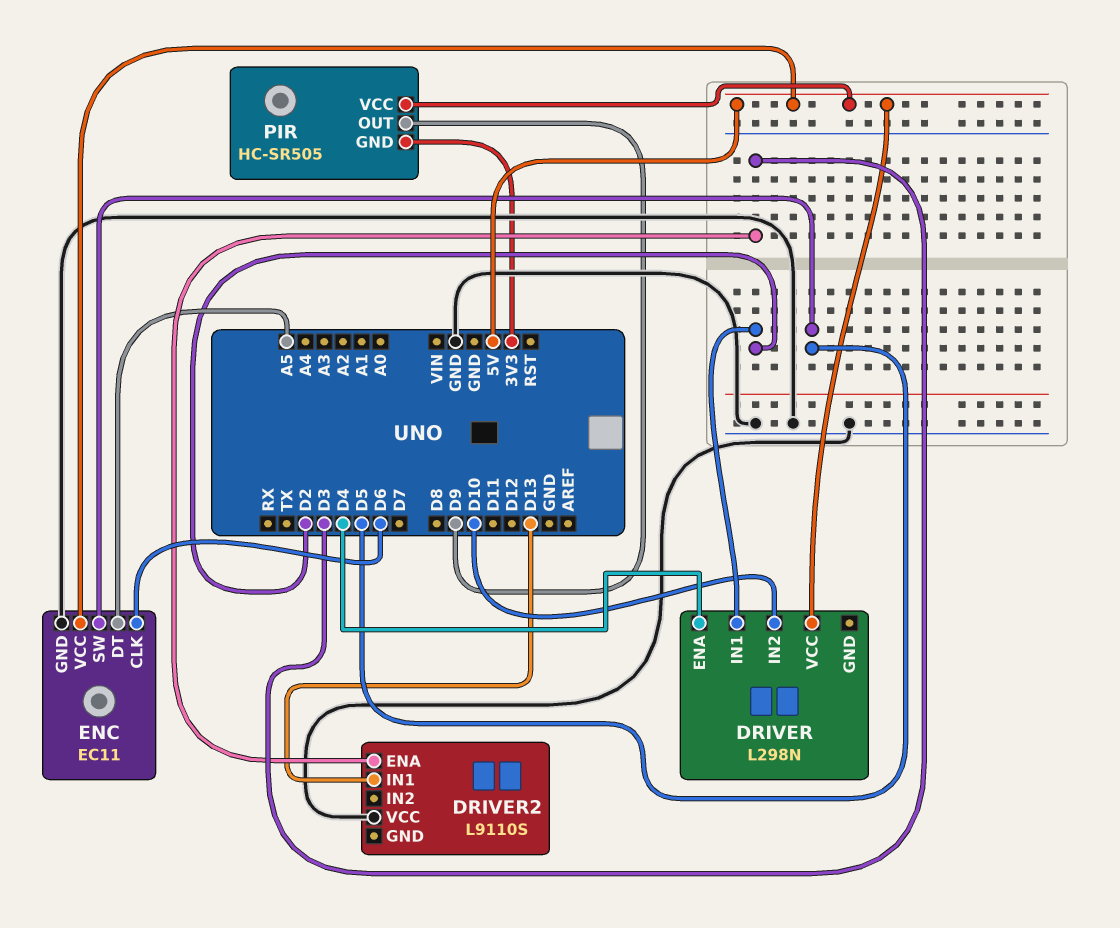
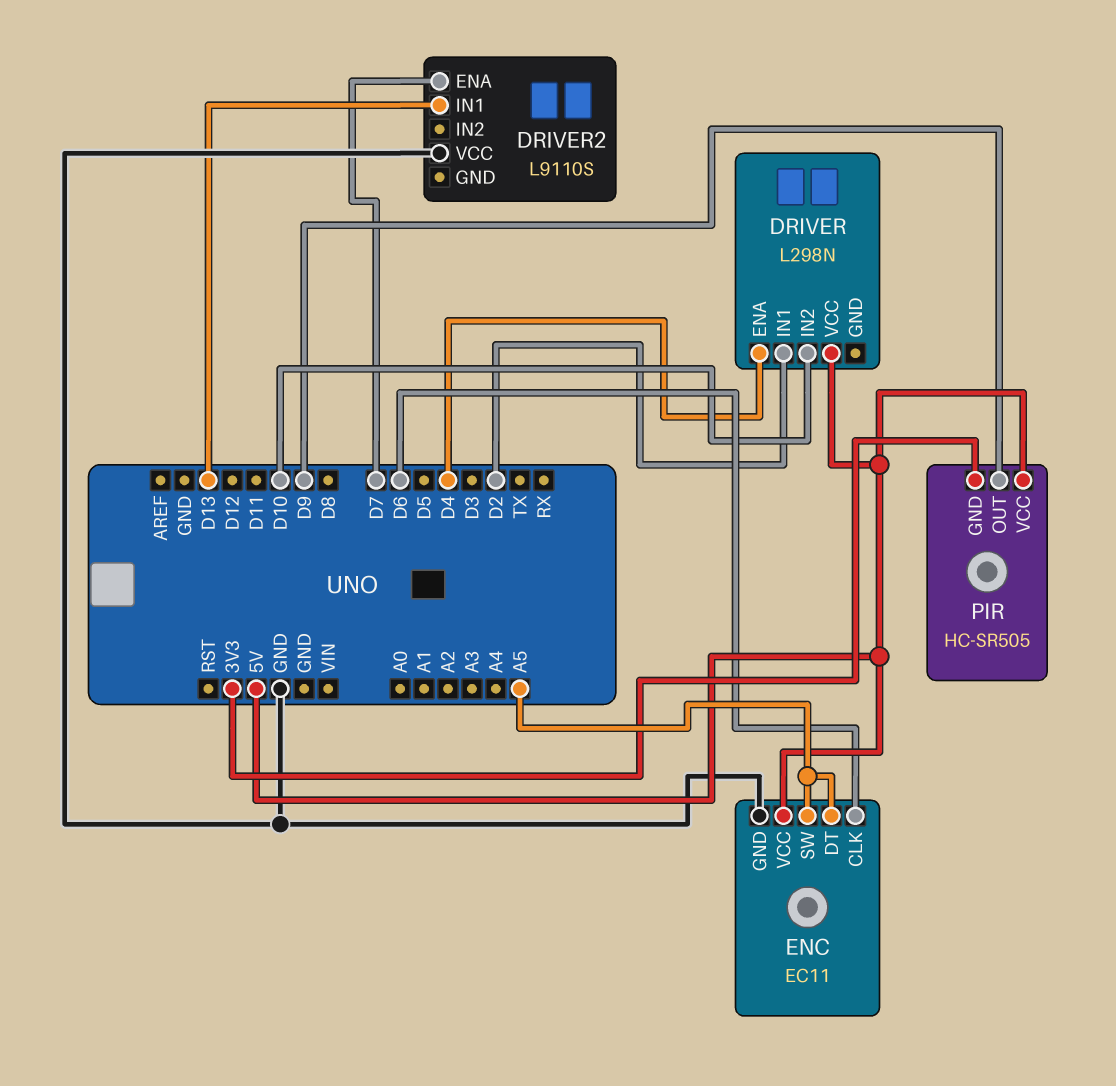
DRIVER2 pin ENA: D3 -> D7
ENC pin SW: D5 -> A5

